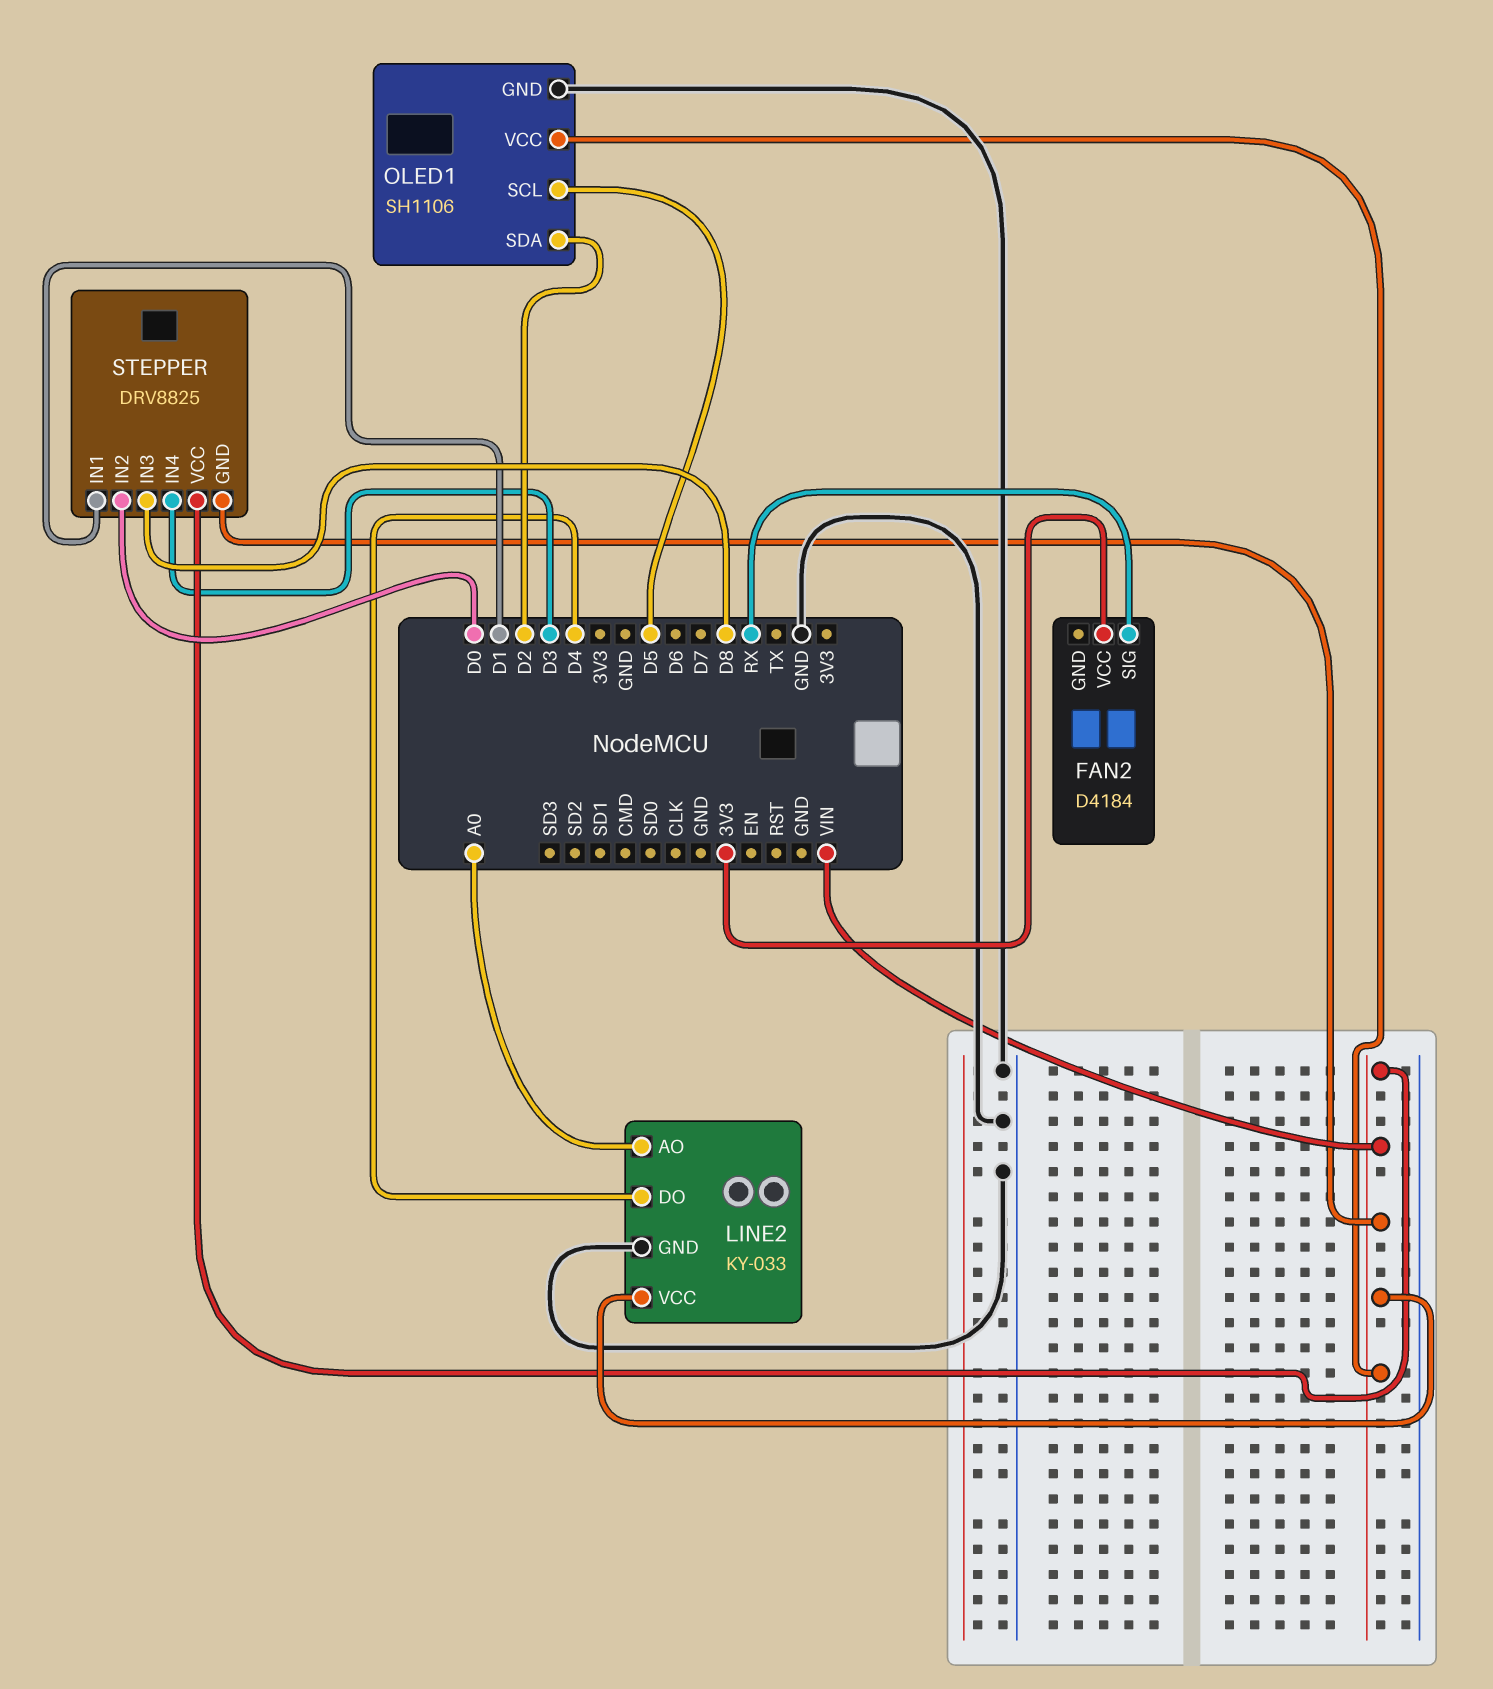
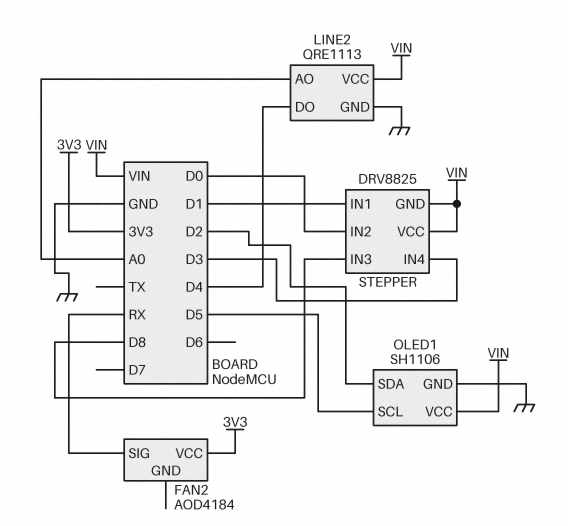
FAN2: D4184 -> AOD4184
LINE2: KY-033 -> QRE1113

